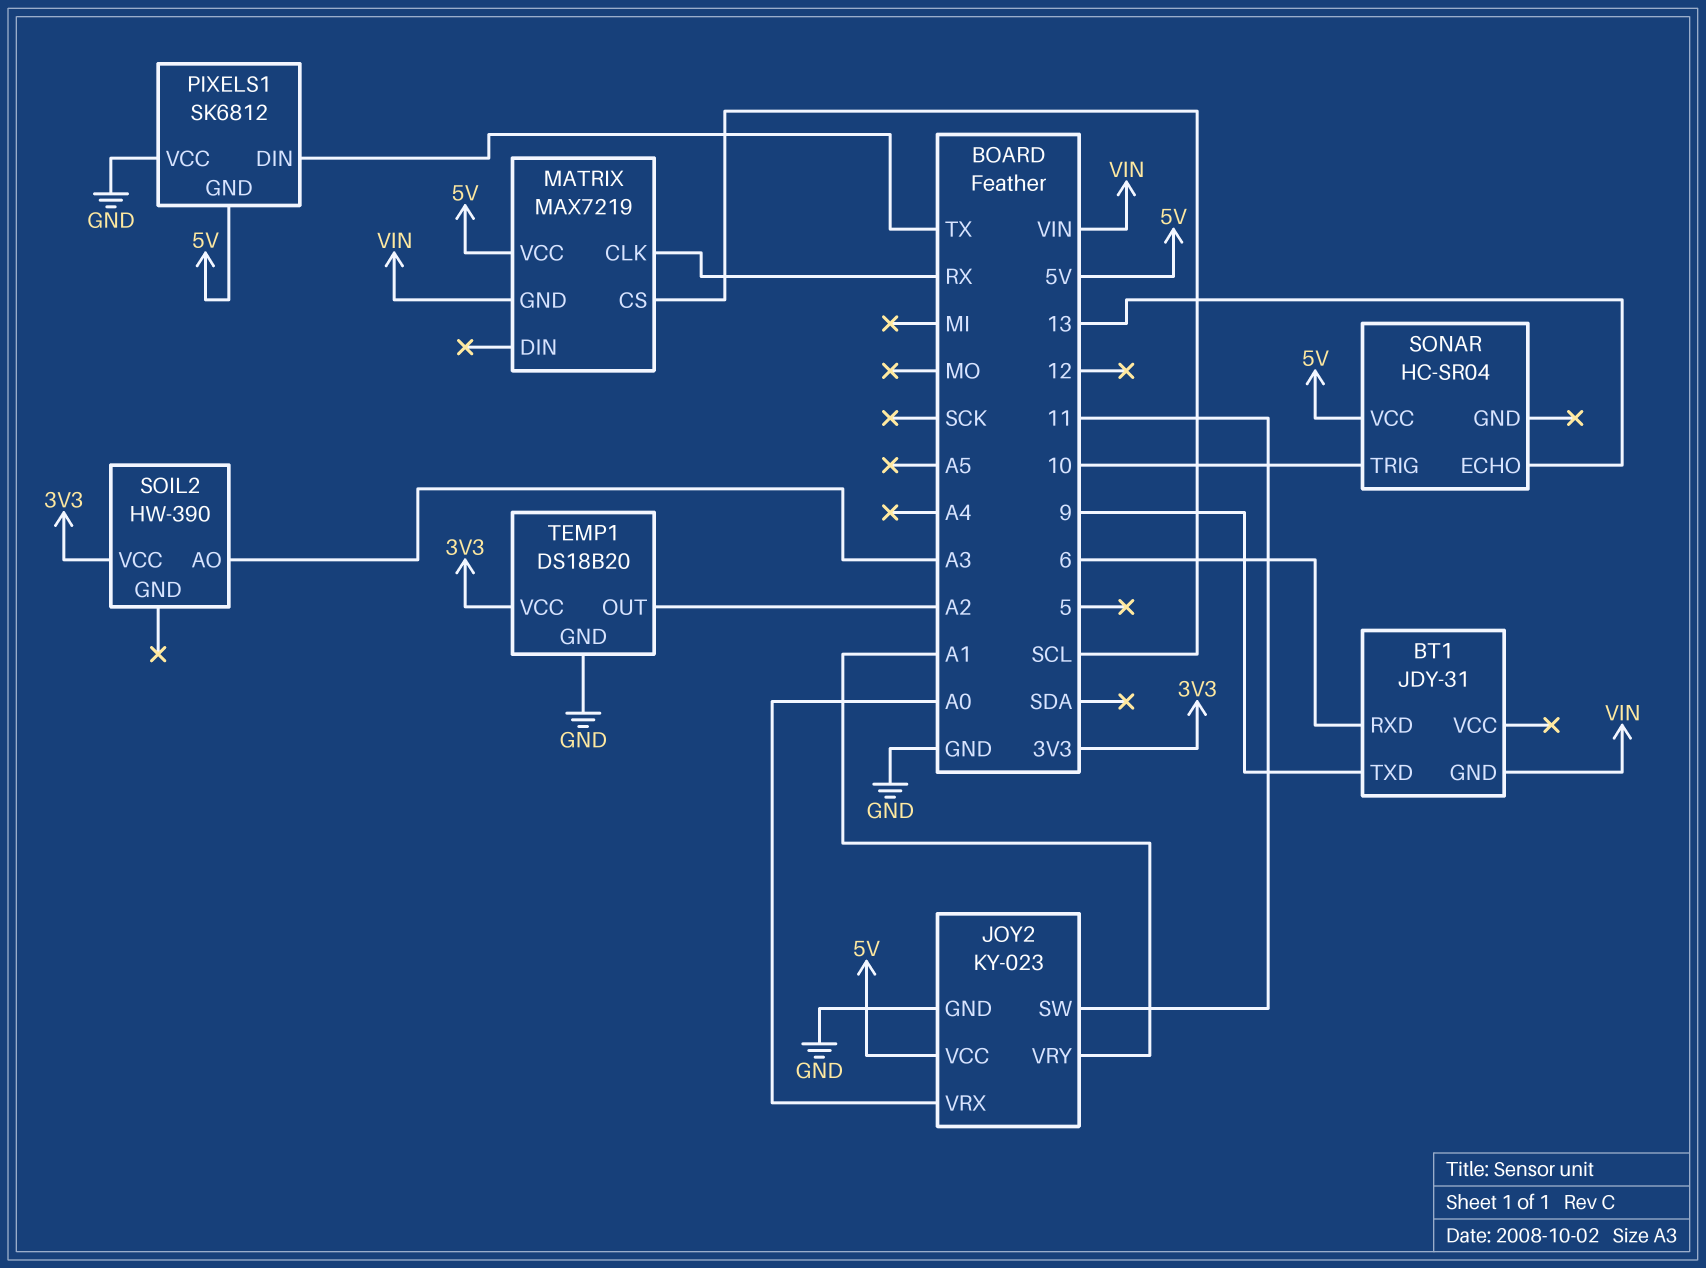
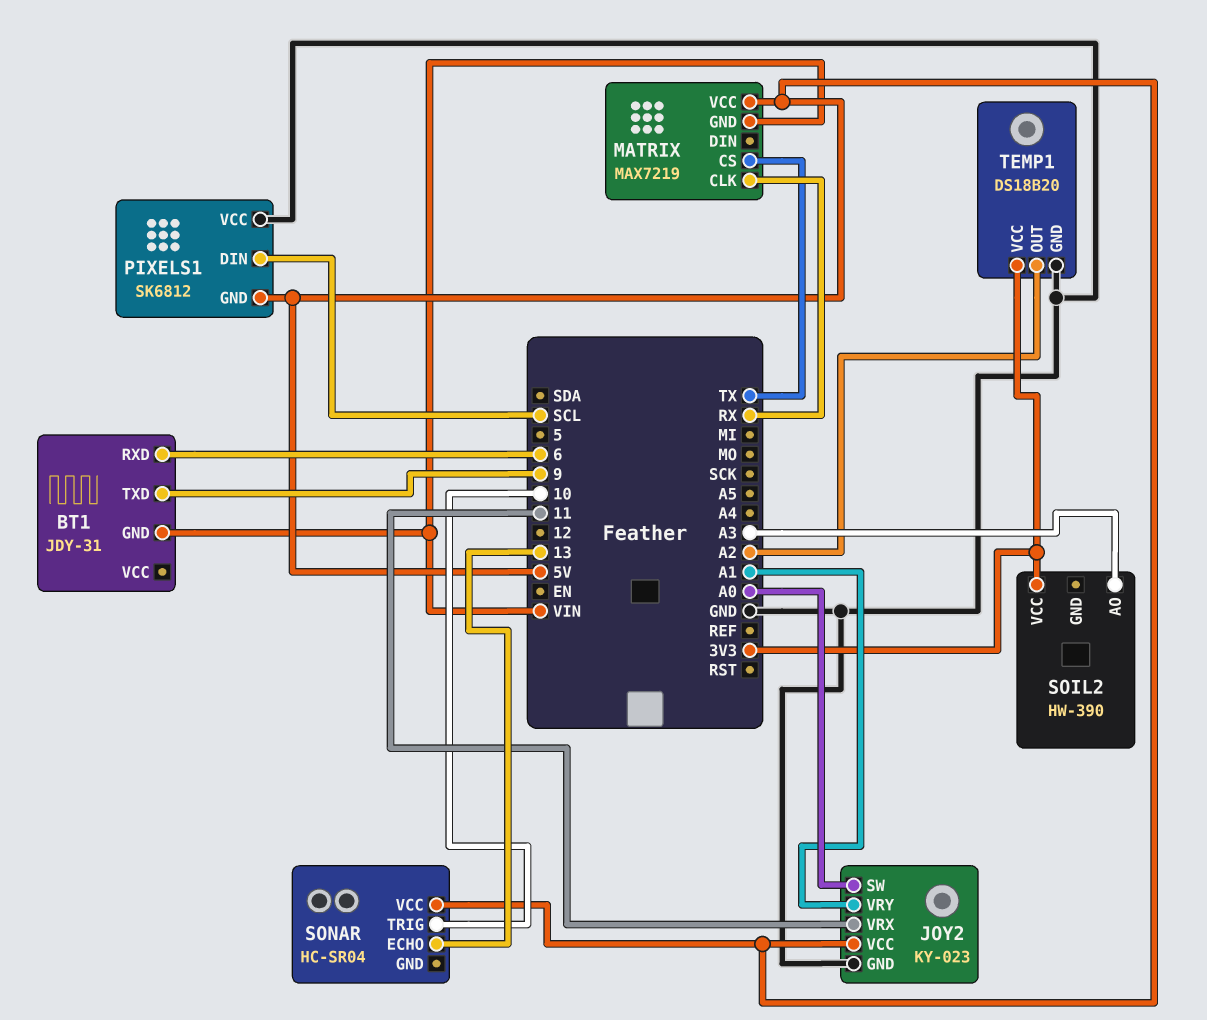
JOY2 pin SW: 11 -> A0
JOY2 pin VRX: A0 -> 11
MATRIX pin CS: SCL -> TX
PIXELS1 pin DIN: TX -> SCL

